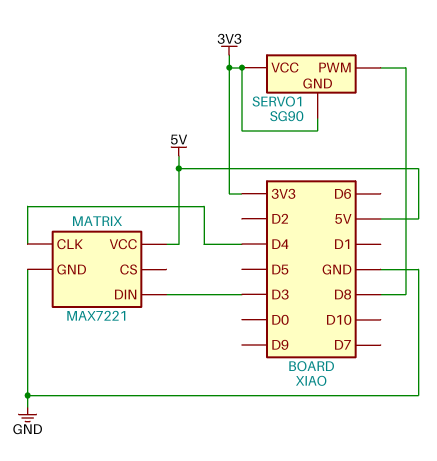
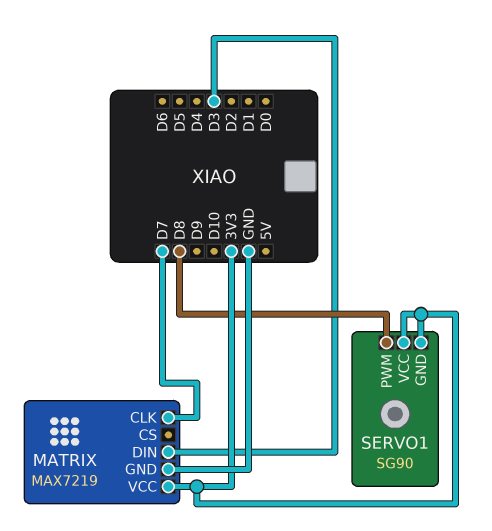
MATRIX: MAX7221 -> MAX7219
MATRIX pin CLK: D4 -> D7
MATRIX pin VCC: 5V -> 3V3

